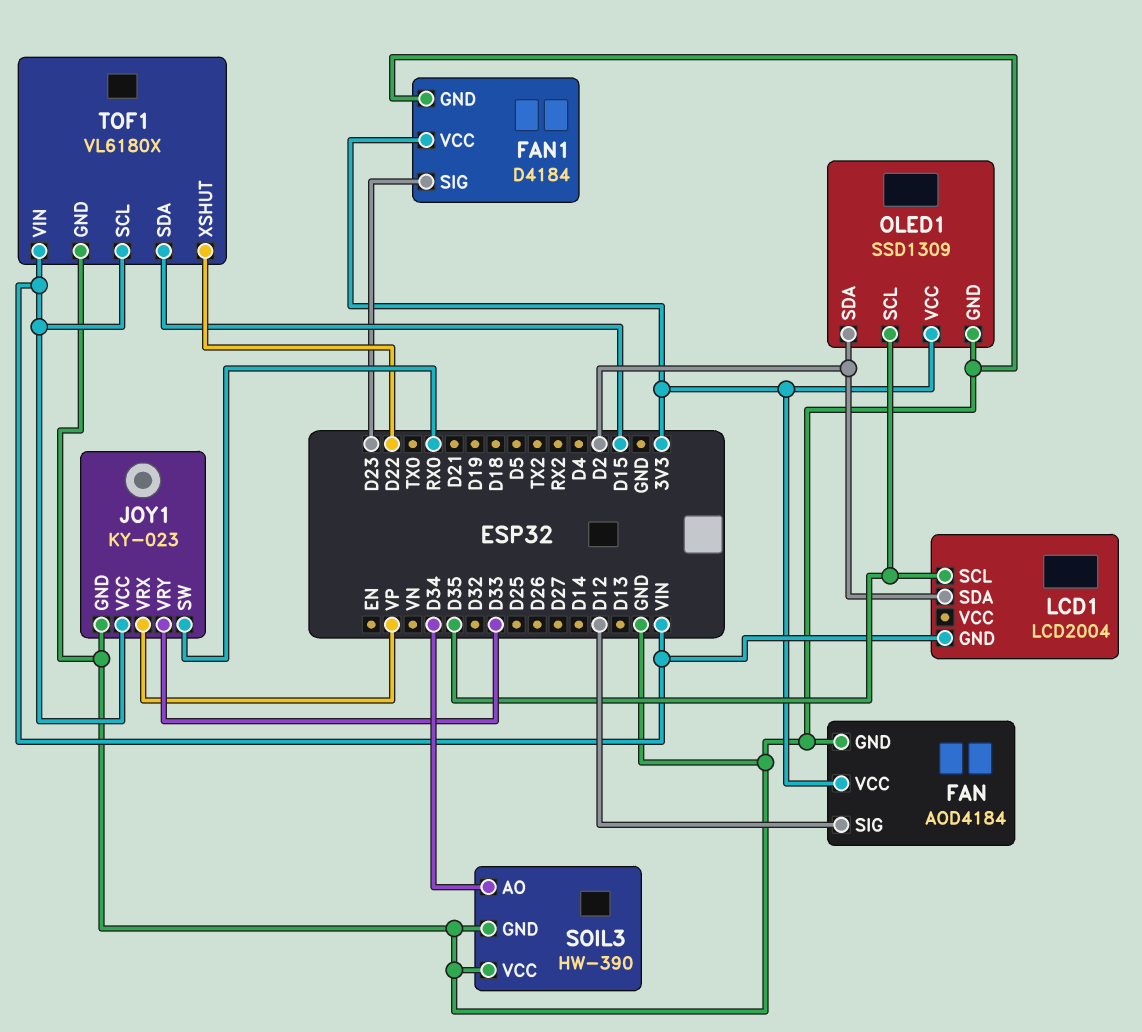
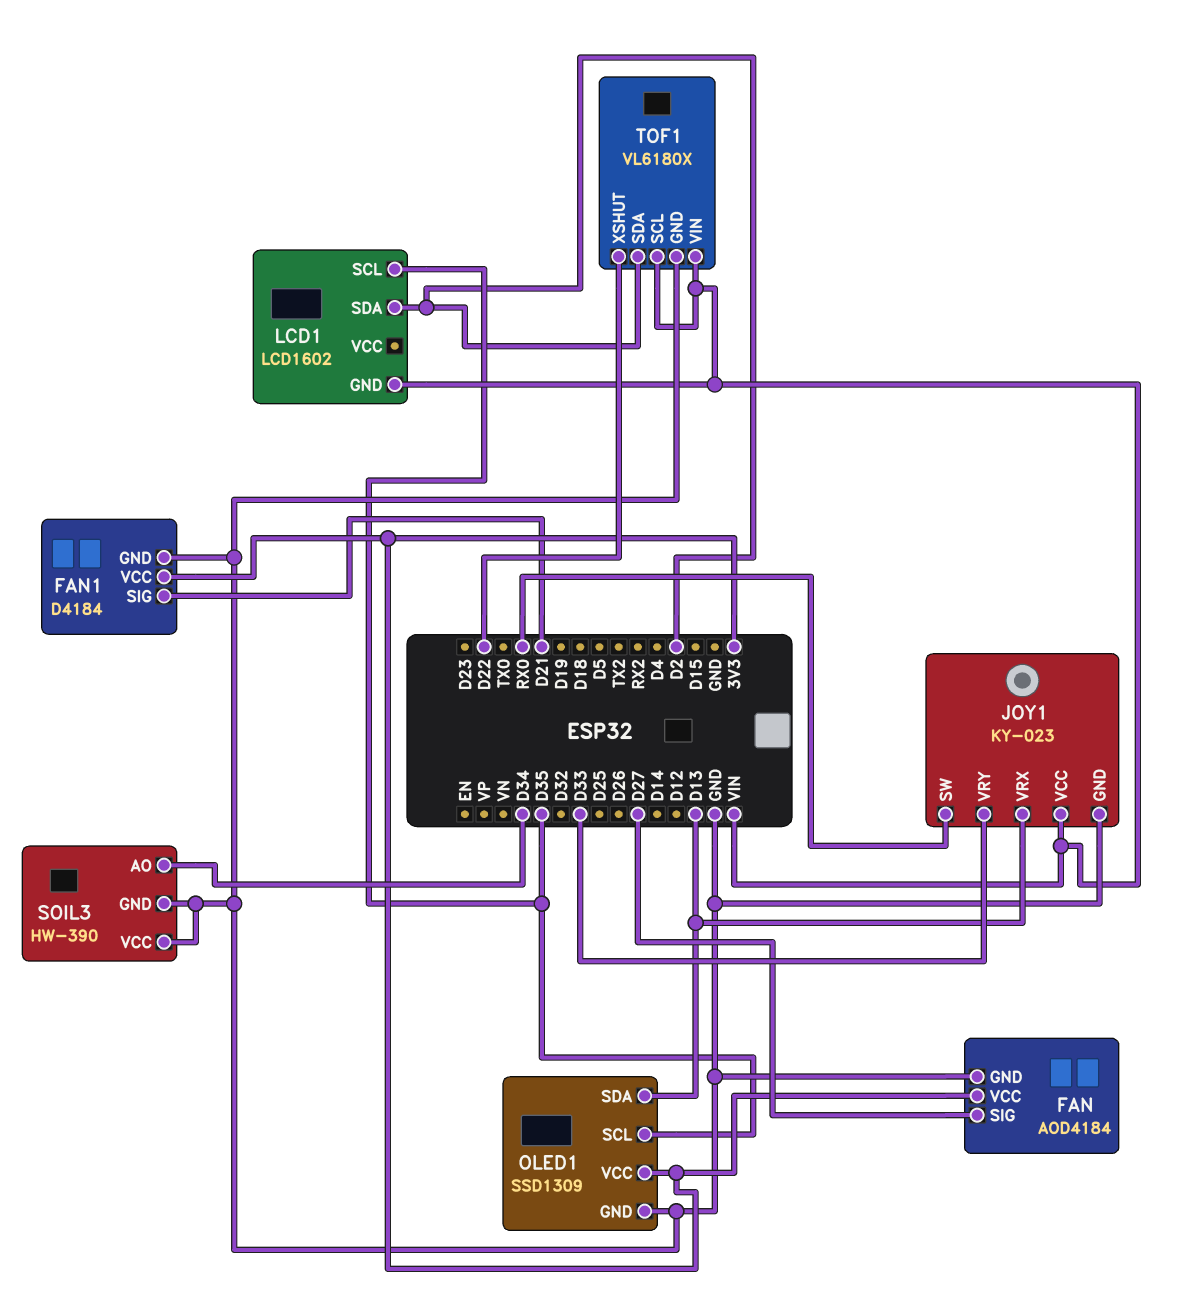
FAN pin SIG: D12 -> D27
FAN1 pin SIG: D23 -> D21
JOY1 pin VRX: VP -> D13
LCD1: LCD2004 -> LCD1602
OLED1 pin SDA: D2 -> D13
TOF1 pin SDA: D15 -> D2

